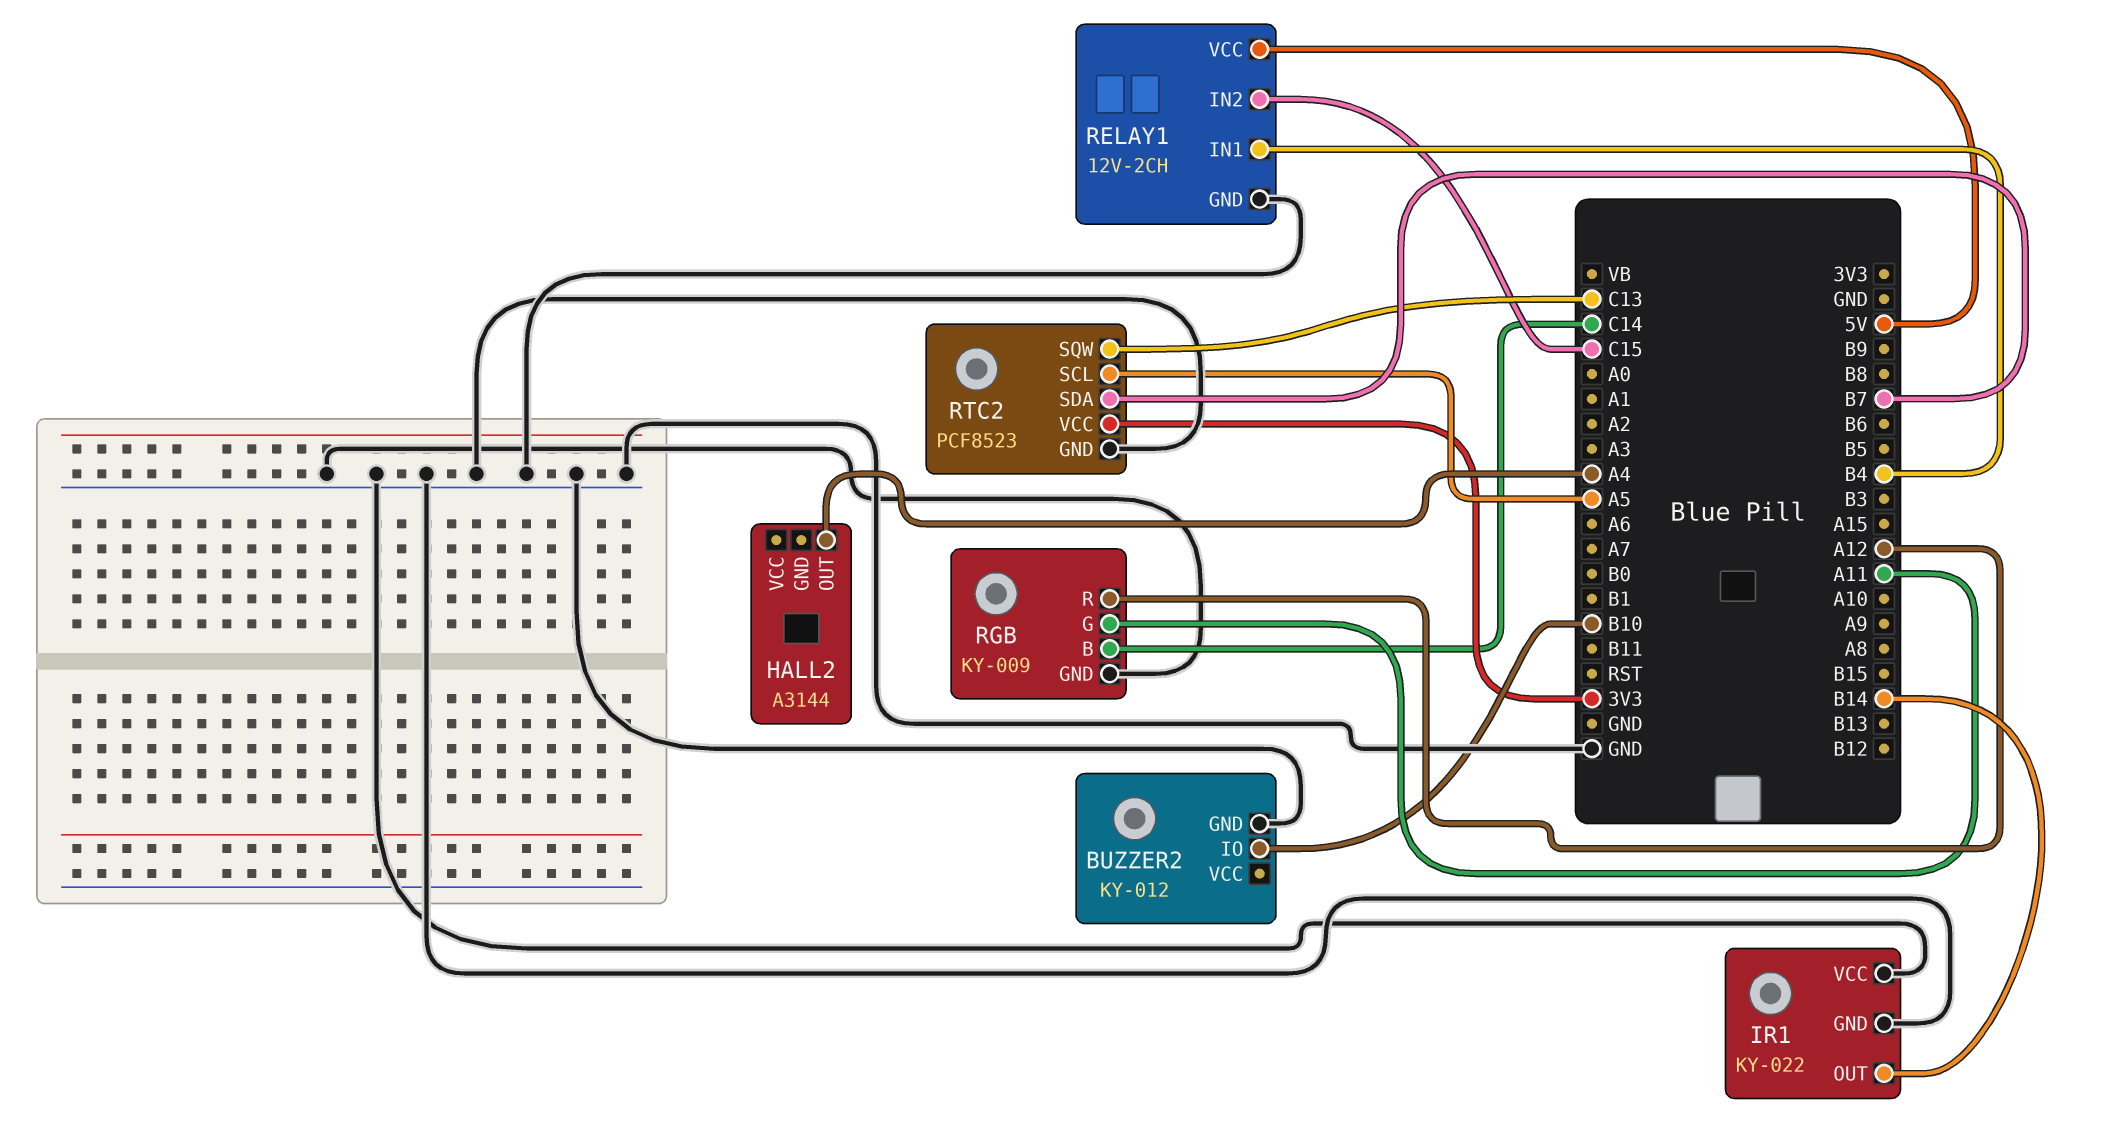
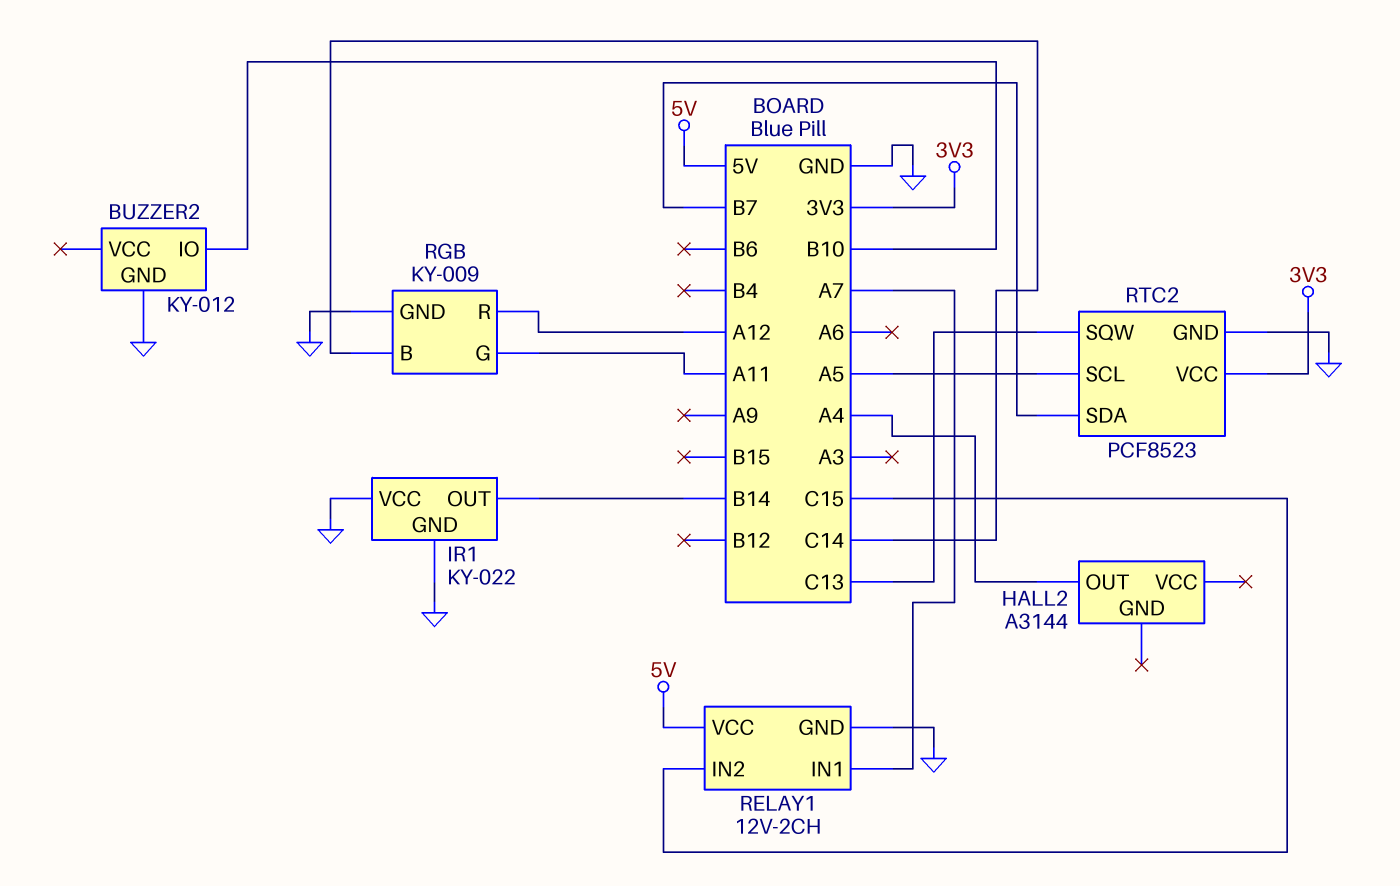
RELAY1 pin IN1: B4 -> A7

